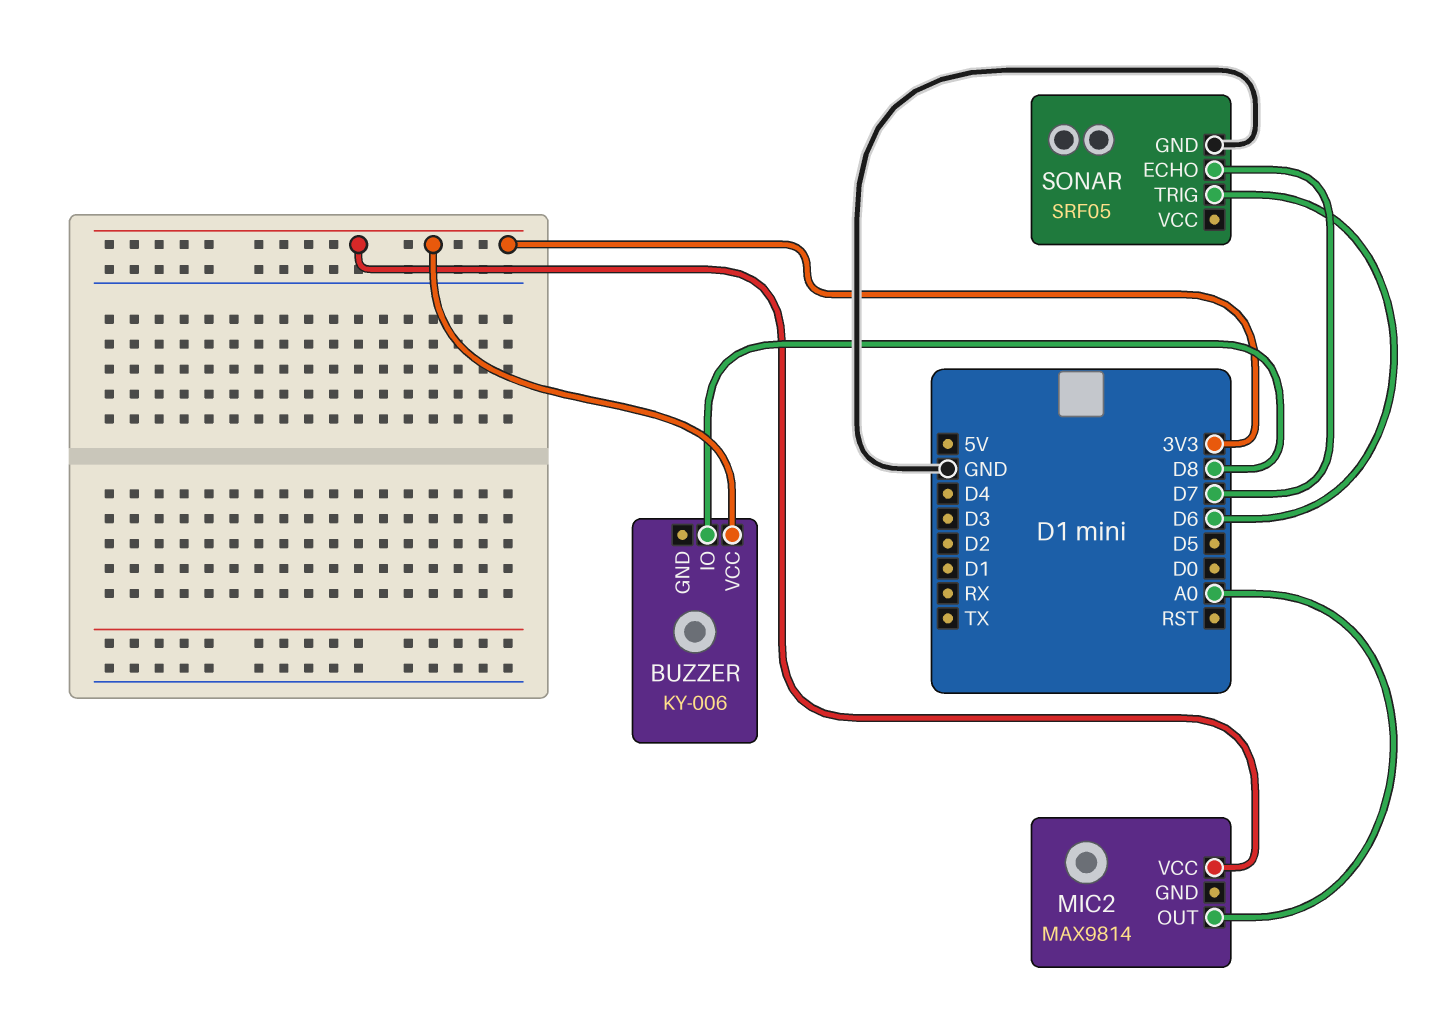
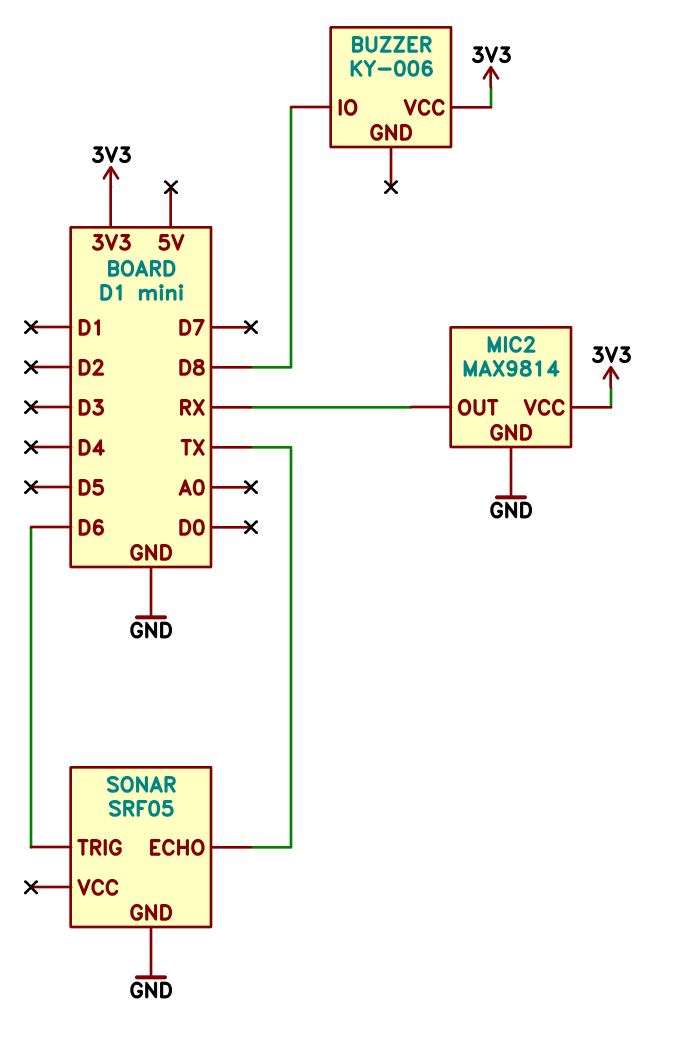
MIC2 pin GND: none -> GND
MIC2 pin OUT: A0 -> RX
SONAR pin ECHO: D7 -> TX

